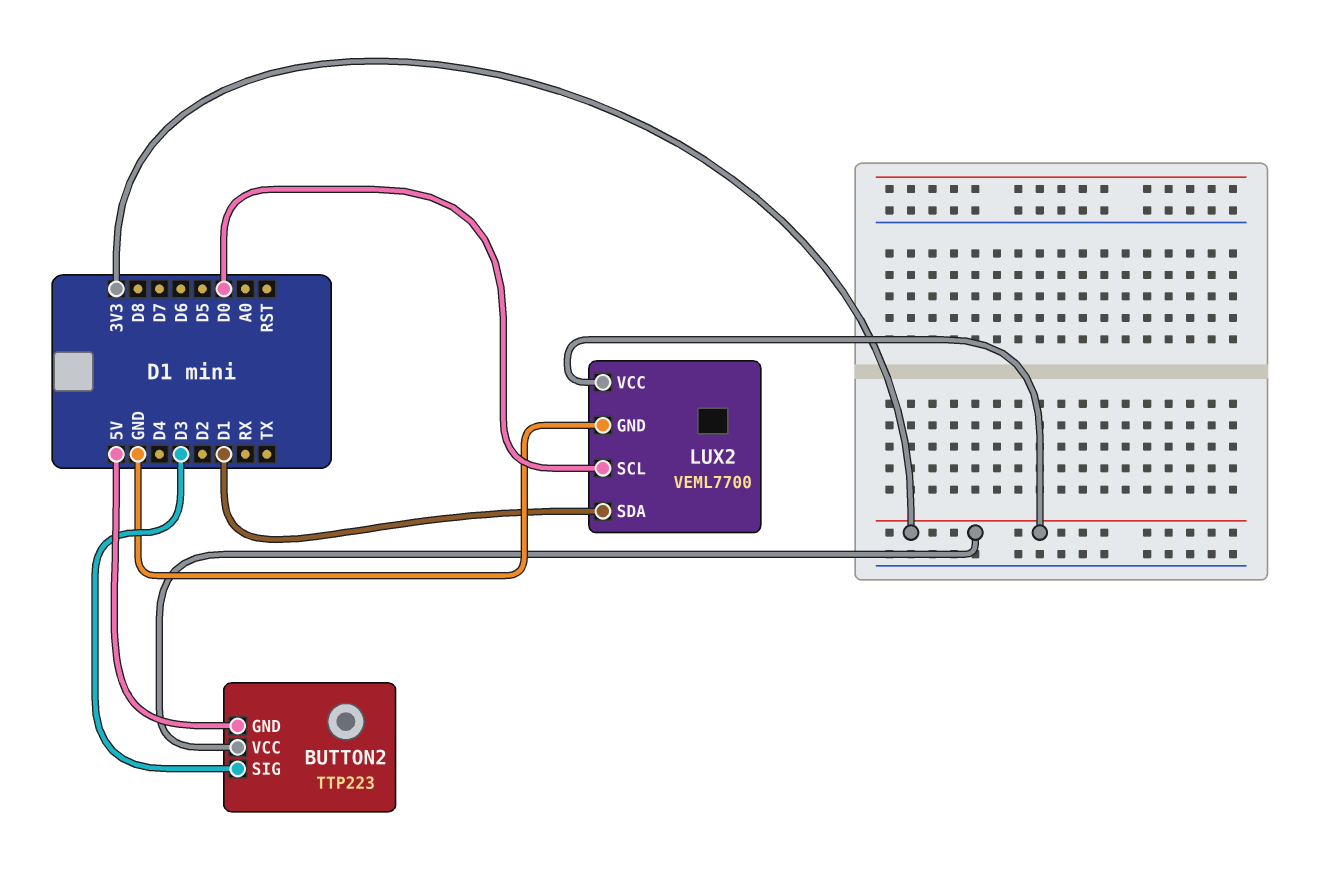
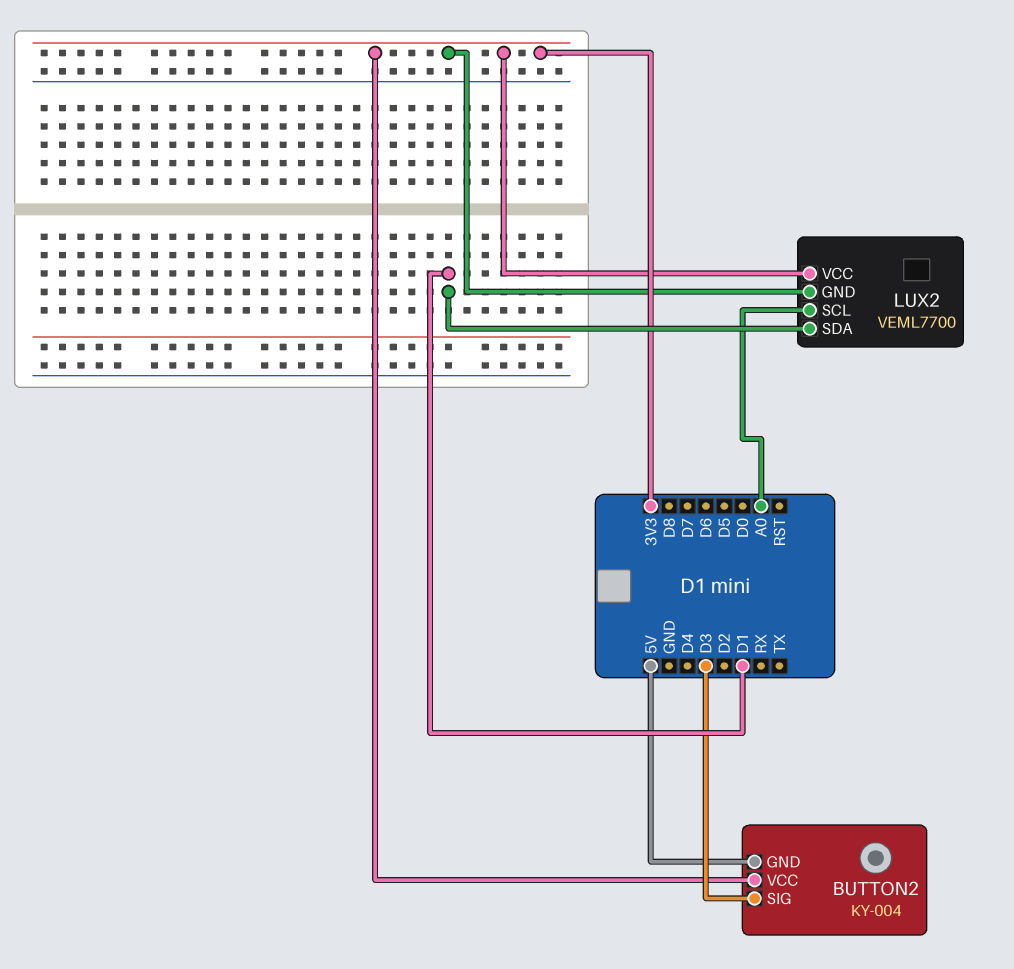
BUTTON2: TTP223 -> KY-004
LUX2 pin GND: GND -> 3V3
LUX2 pin SCL: D0 -> A0

